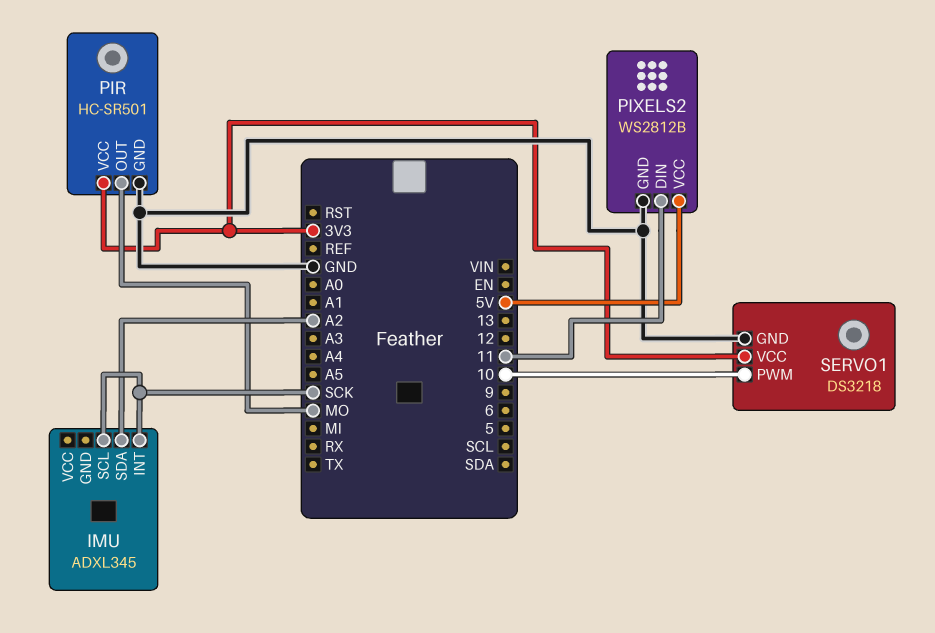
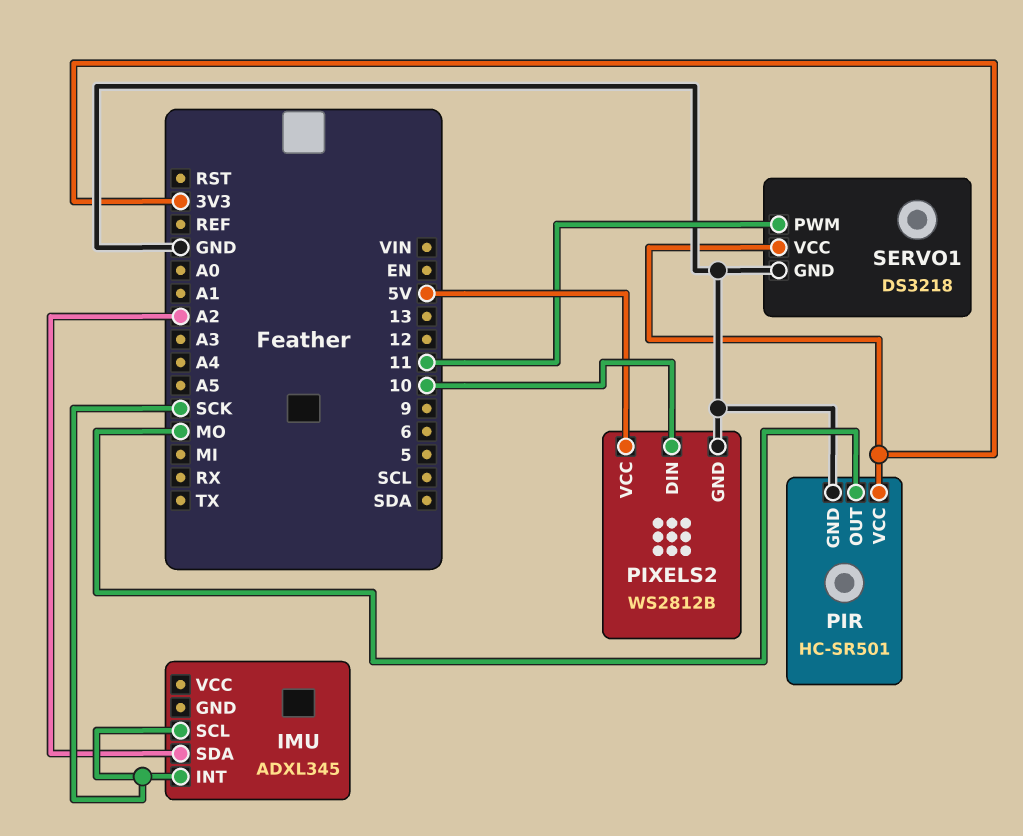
PIXELS2 pin DIN: 11 -> 10
SERVO1 pin PWM: 10 -> 11

